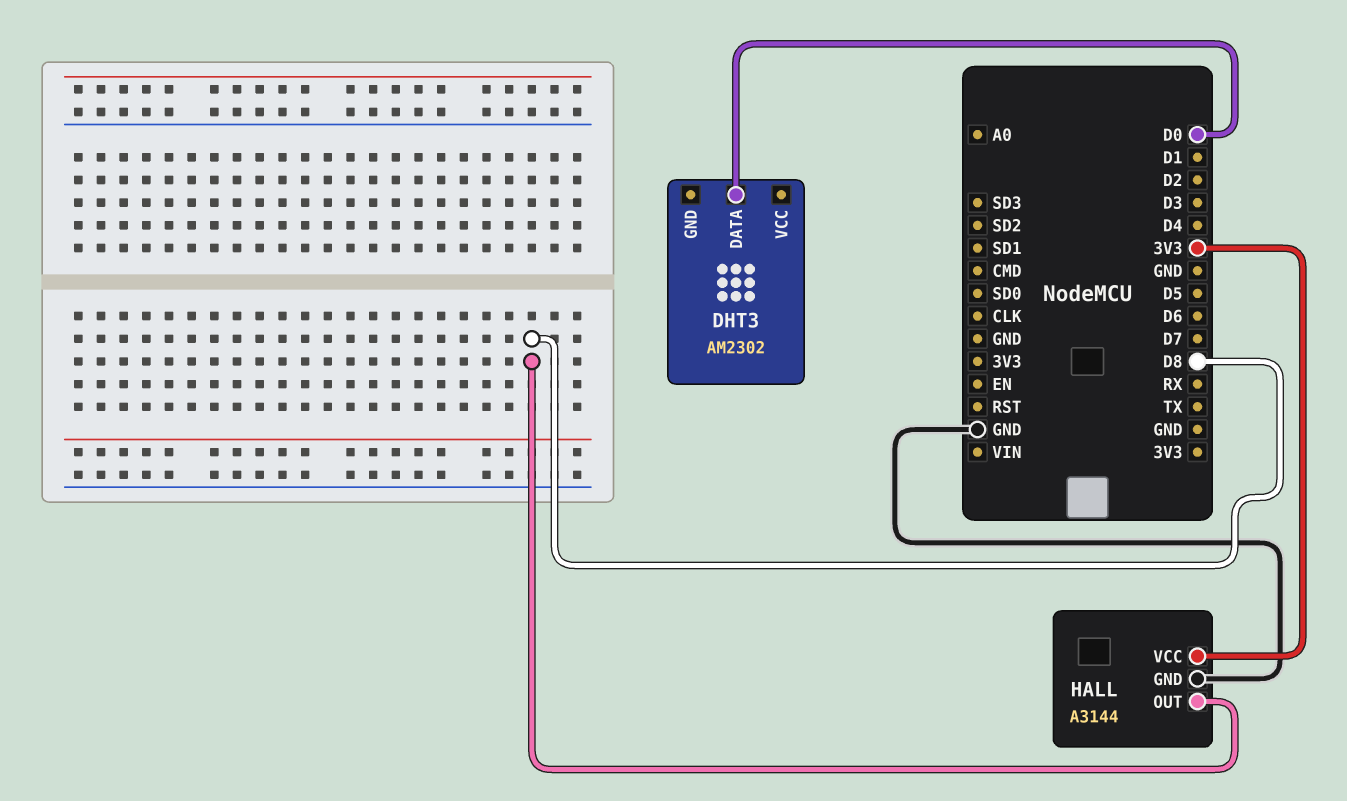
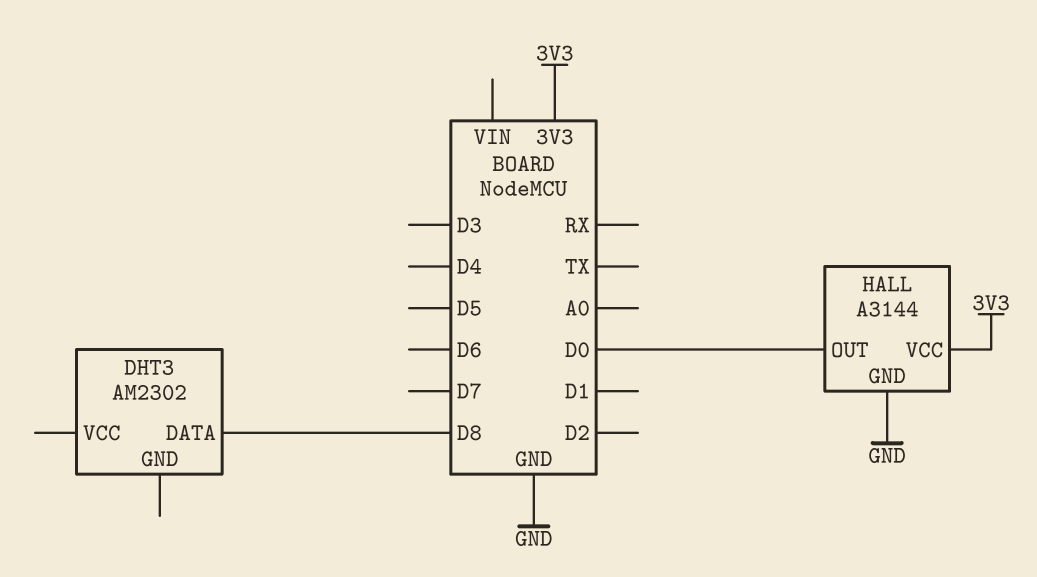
DHT3 pin DATA: D0 -> D8
HALL pin OUT: D8 -> D0

